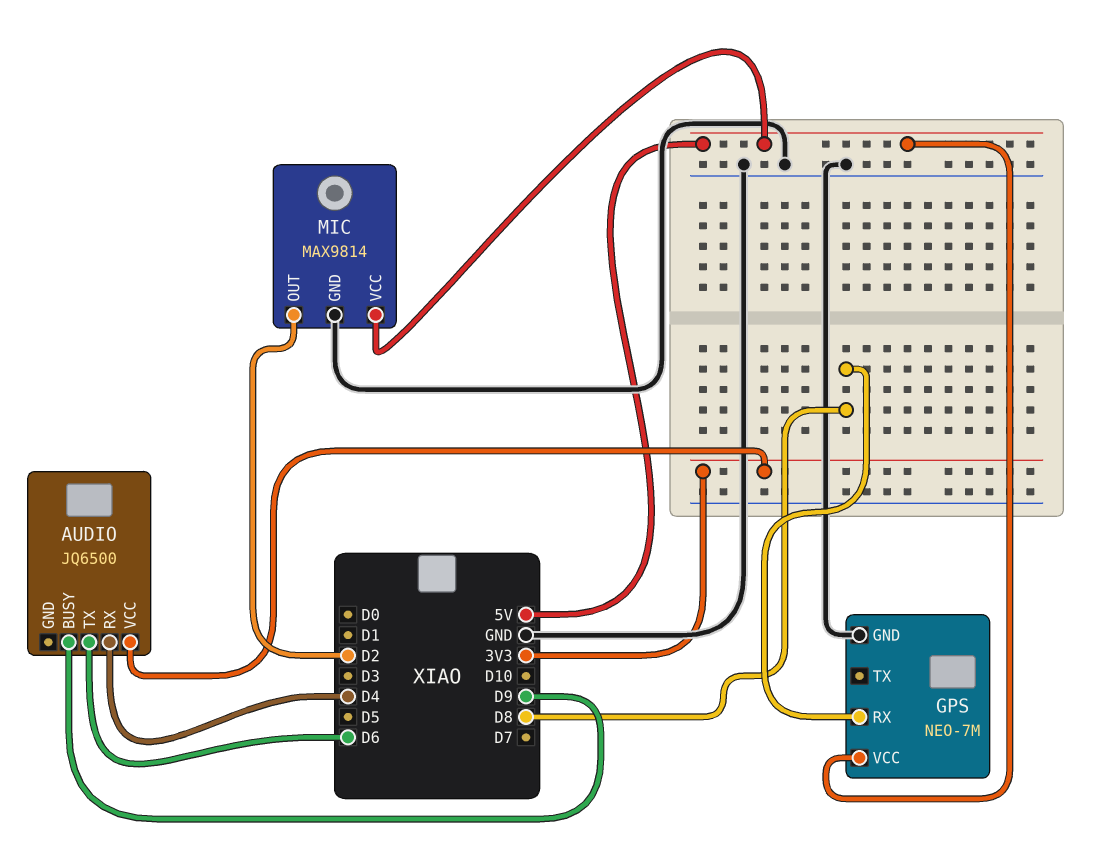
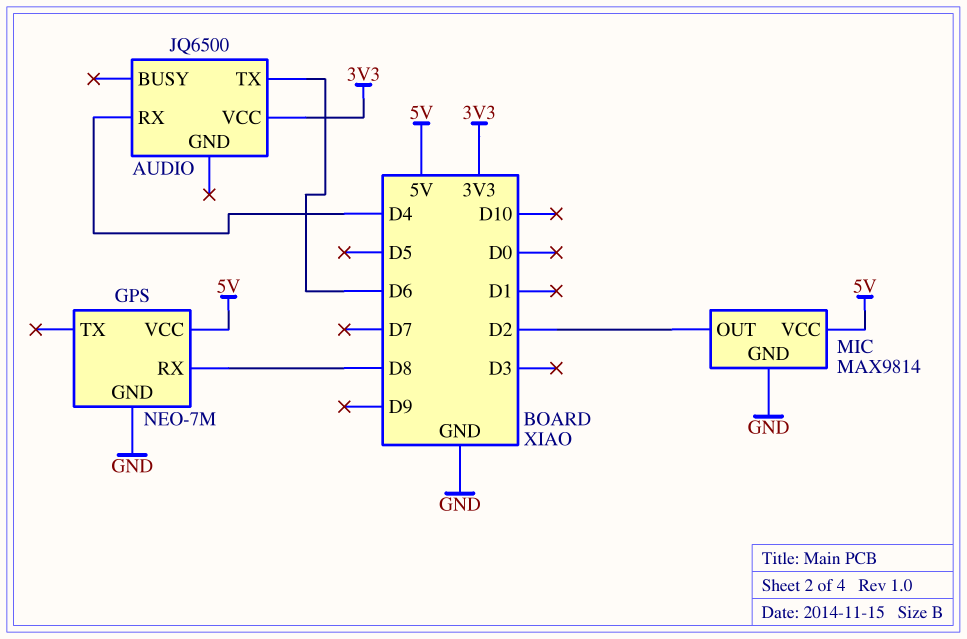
AUDIO pin BUSY: D9 -> none

